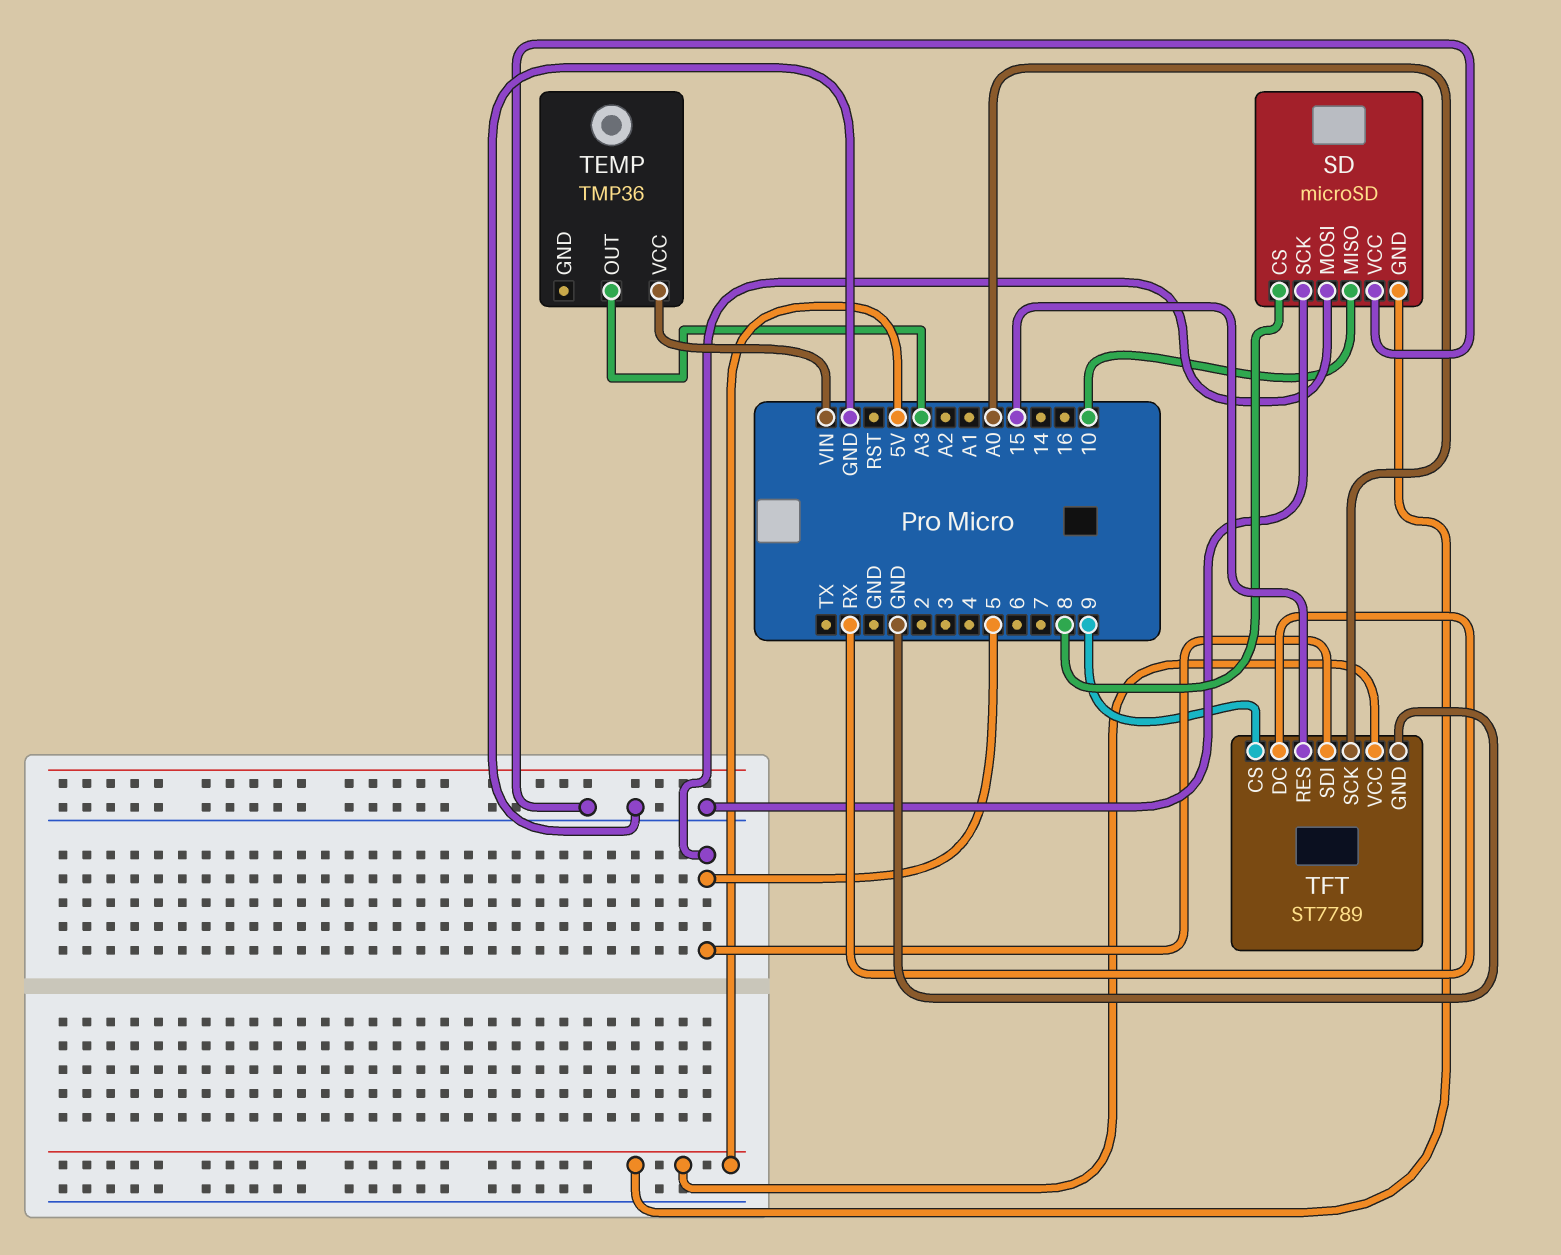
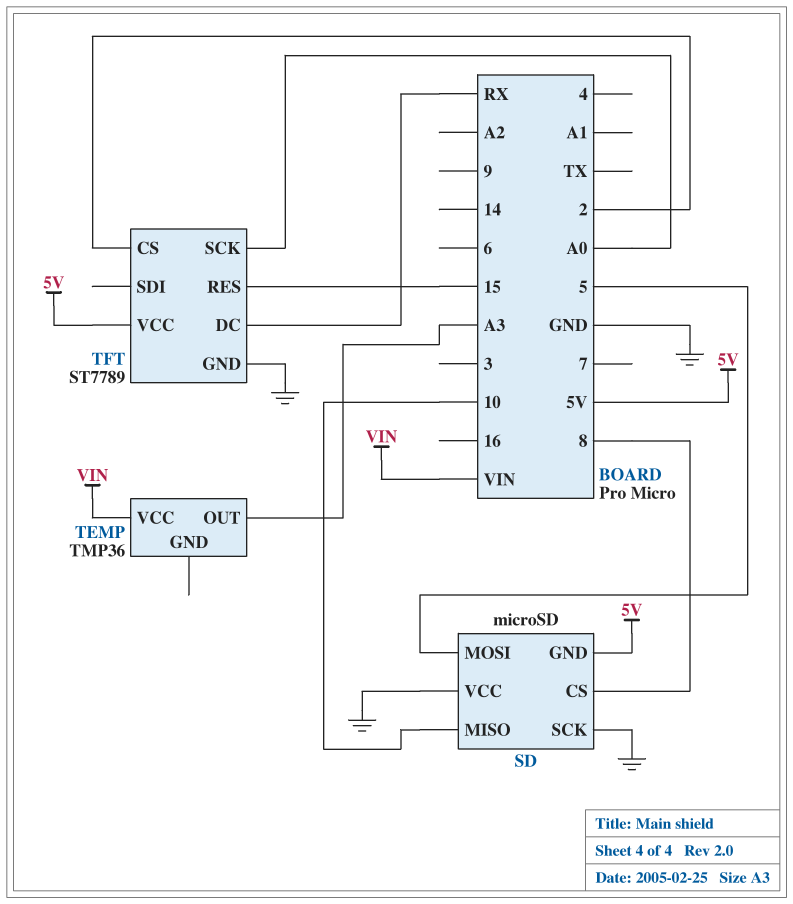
TFT pin CS: 9 -> 2
TFT pin SDI: 5 -> none

